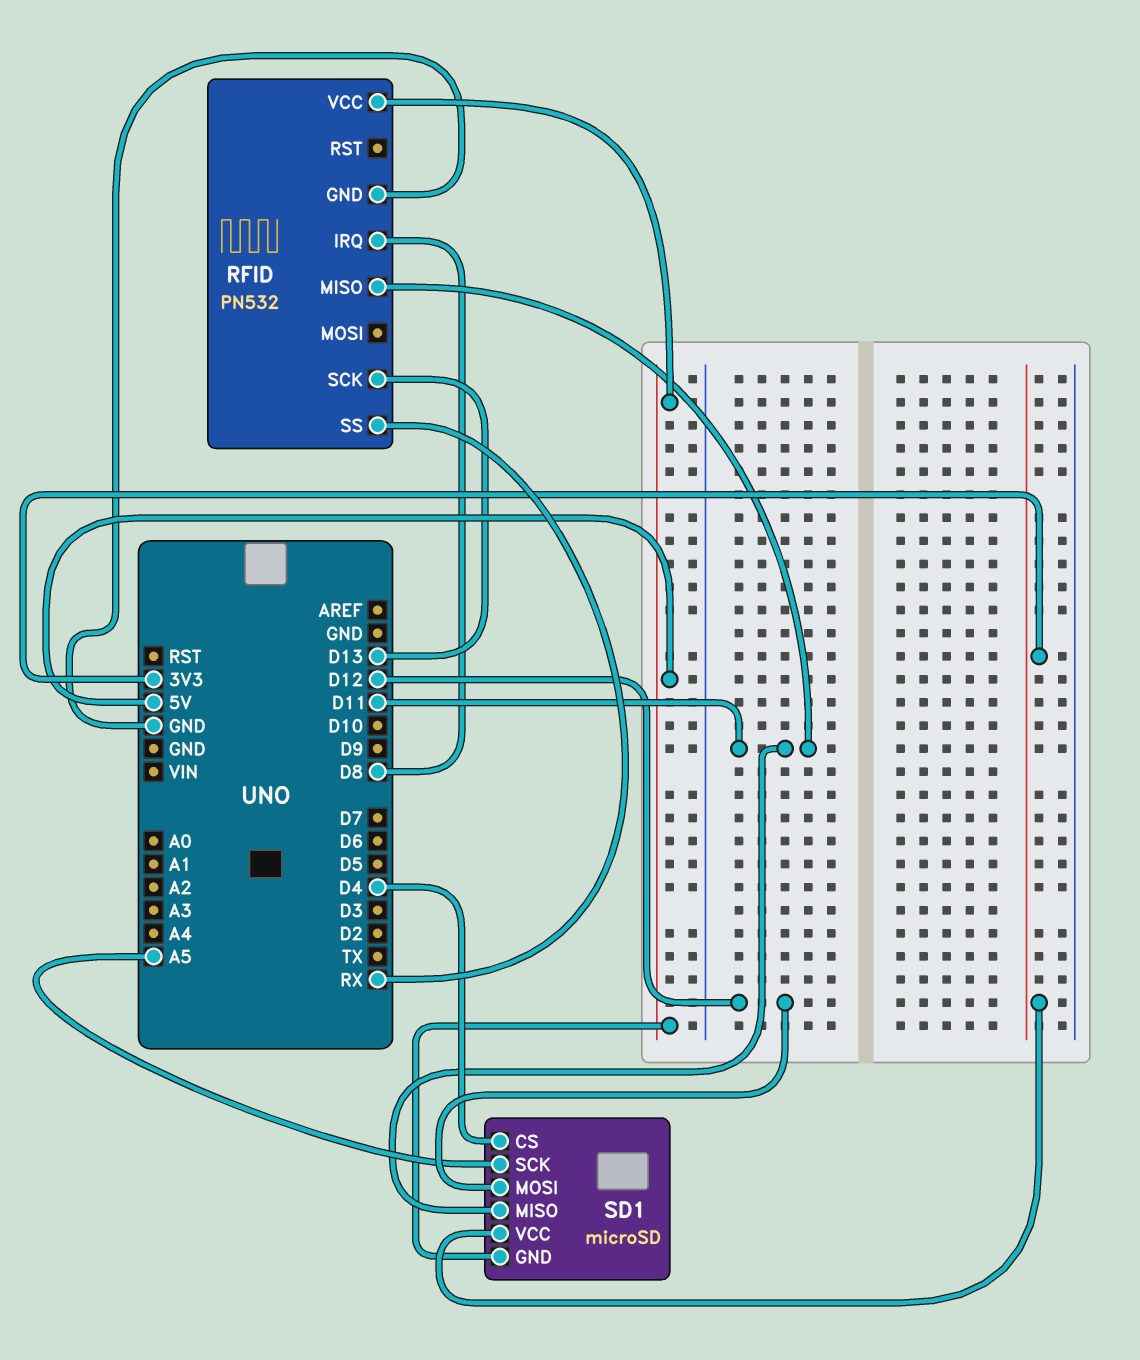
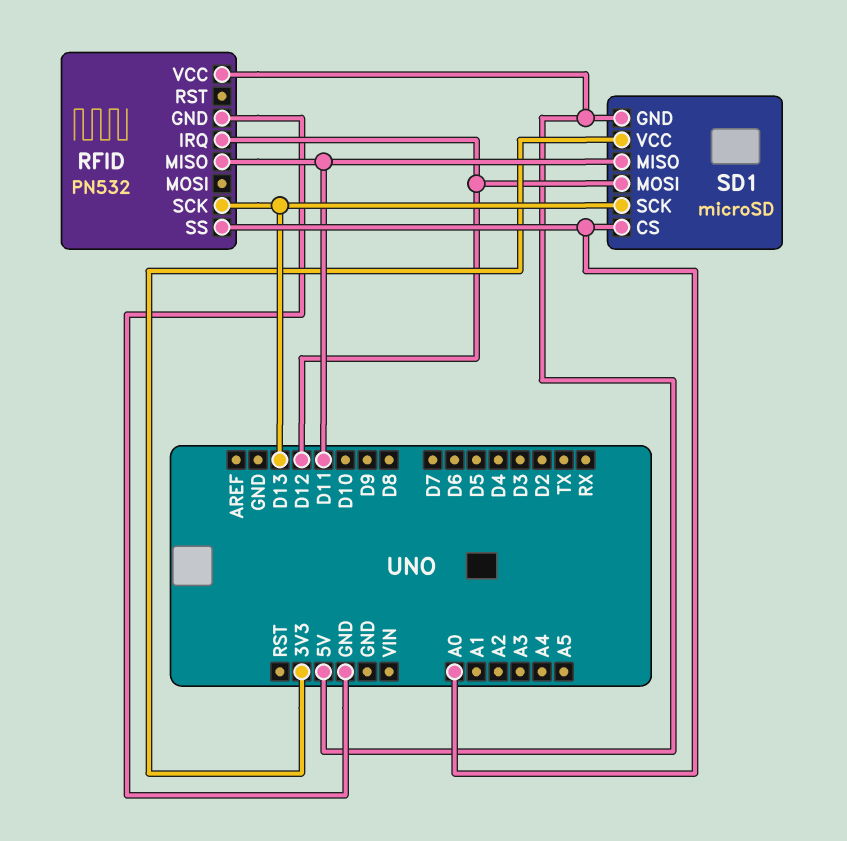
RFID pin IRQ: D8 -> D12
RFID pin SS: RX -> A0
SD1 pin CS: D4 -> A0
SD1 pin SCK: A5 -> D13

